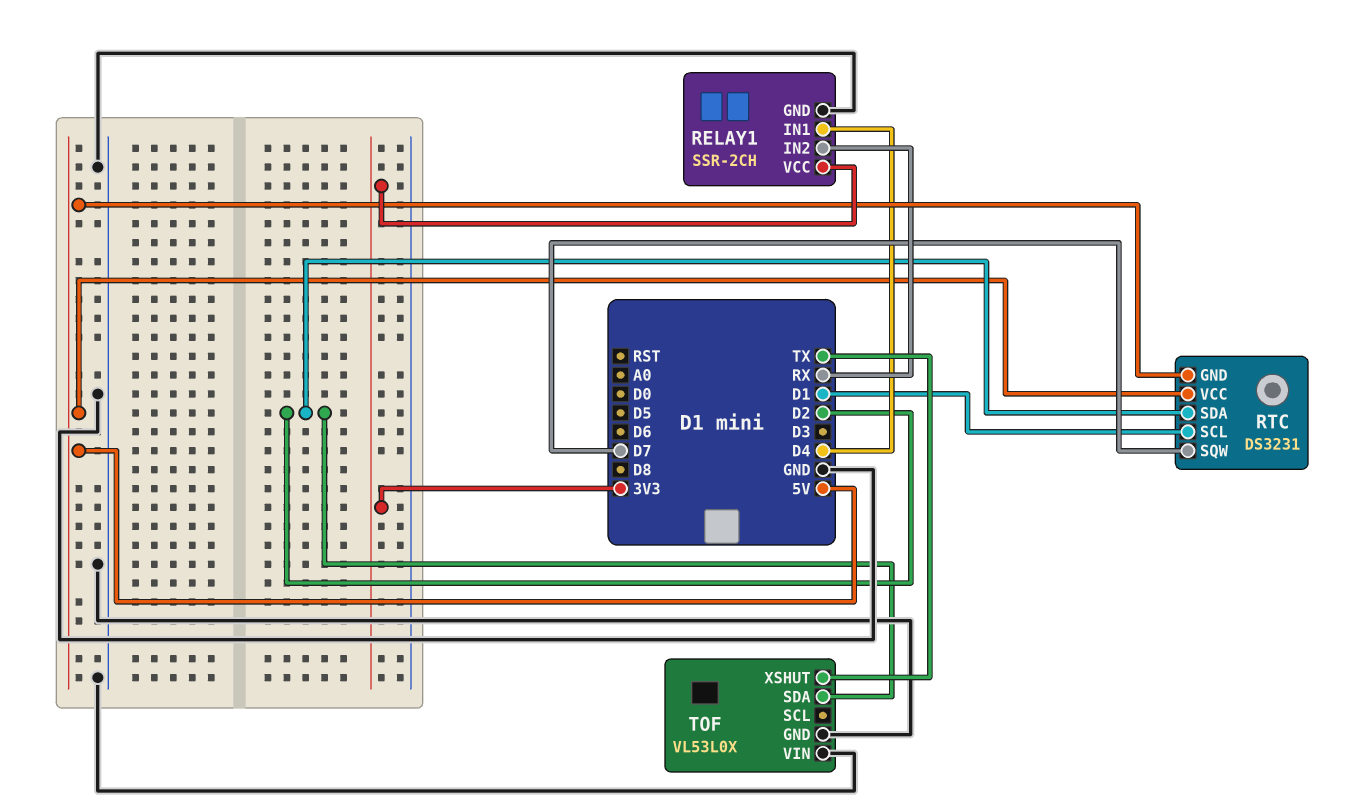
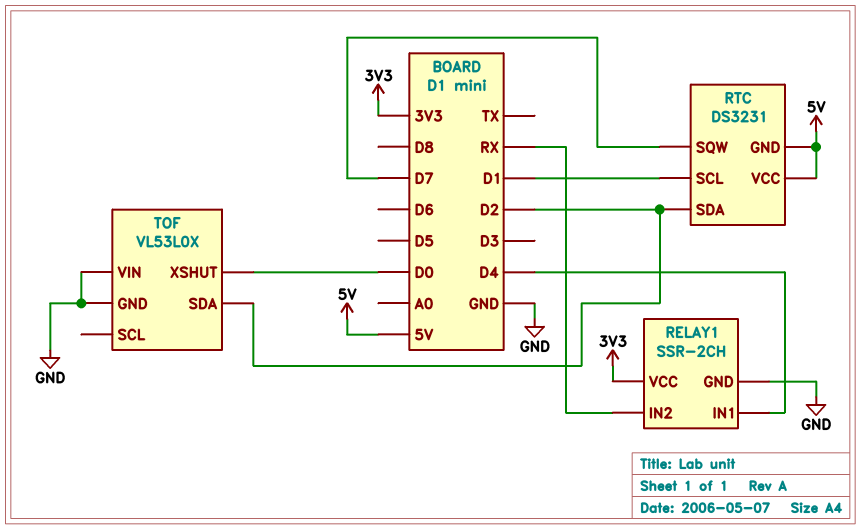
TOF pin XSHUT: TX -> D0

